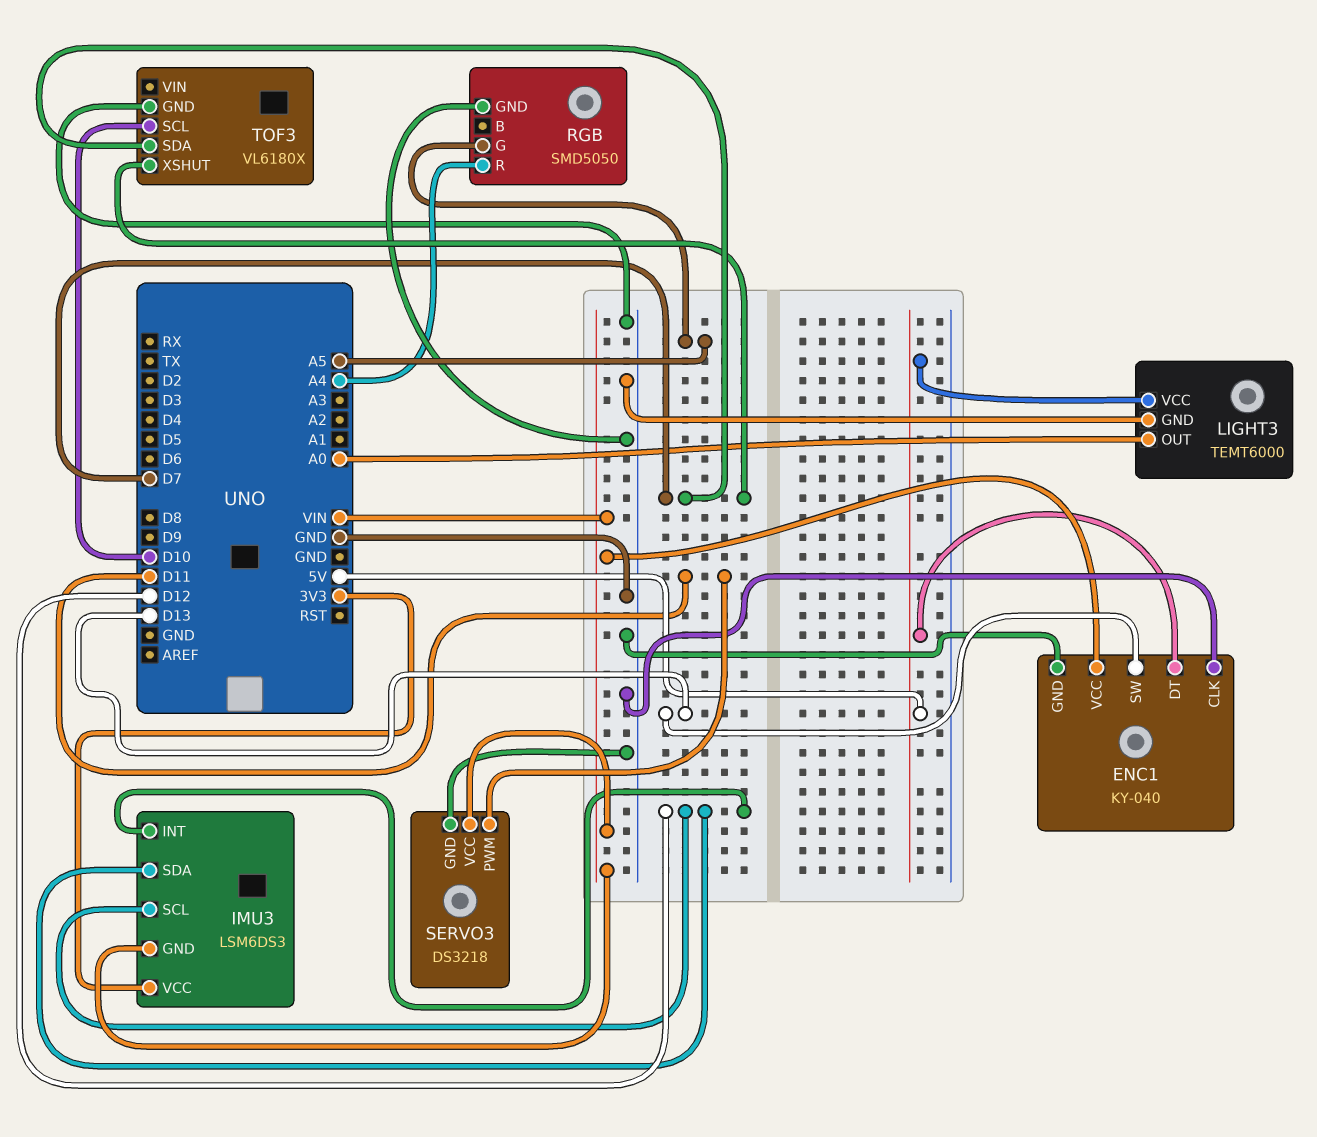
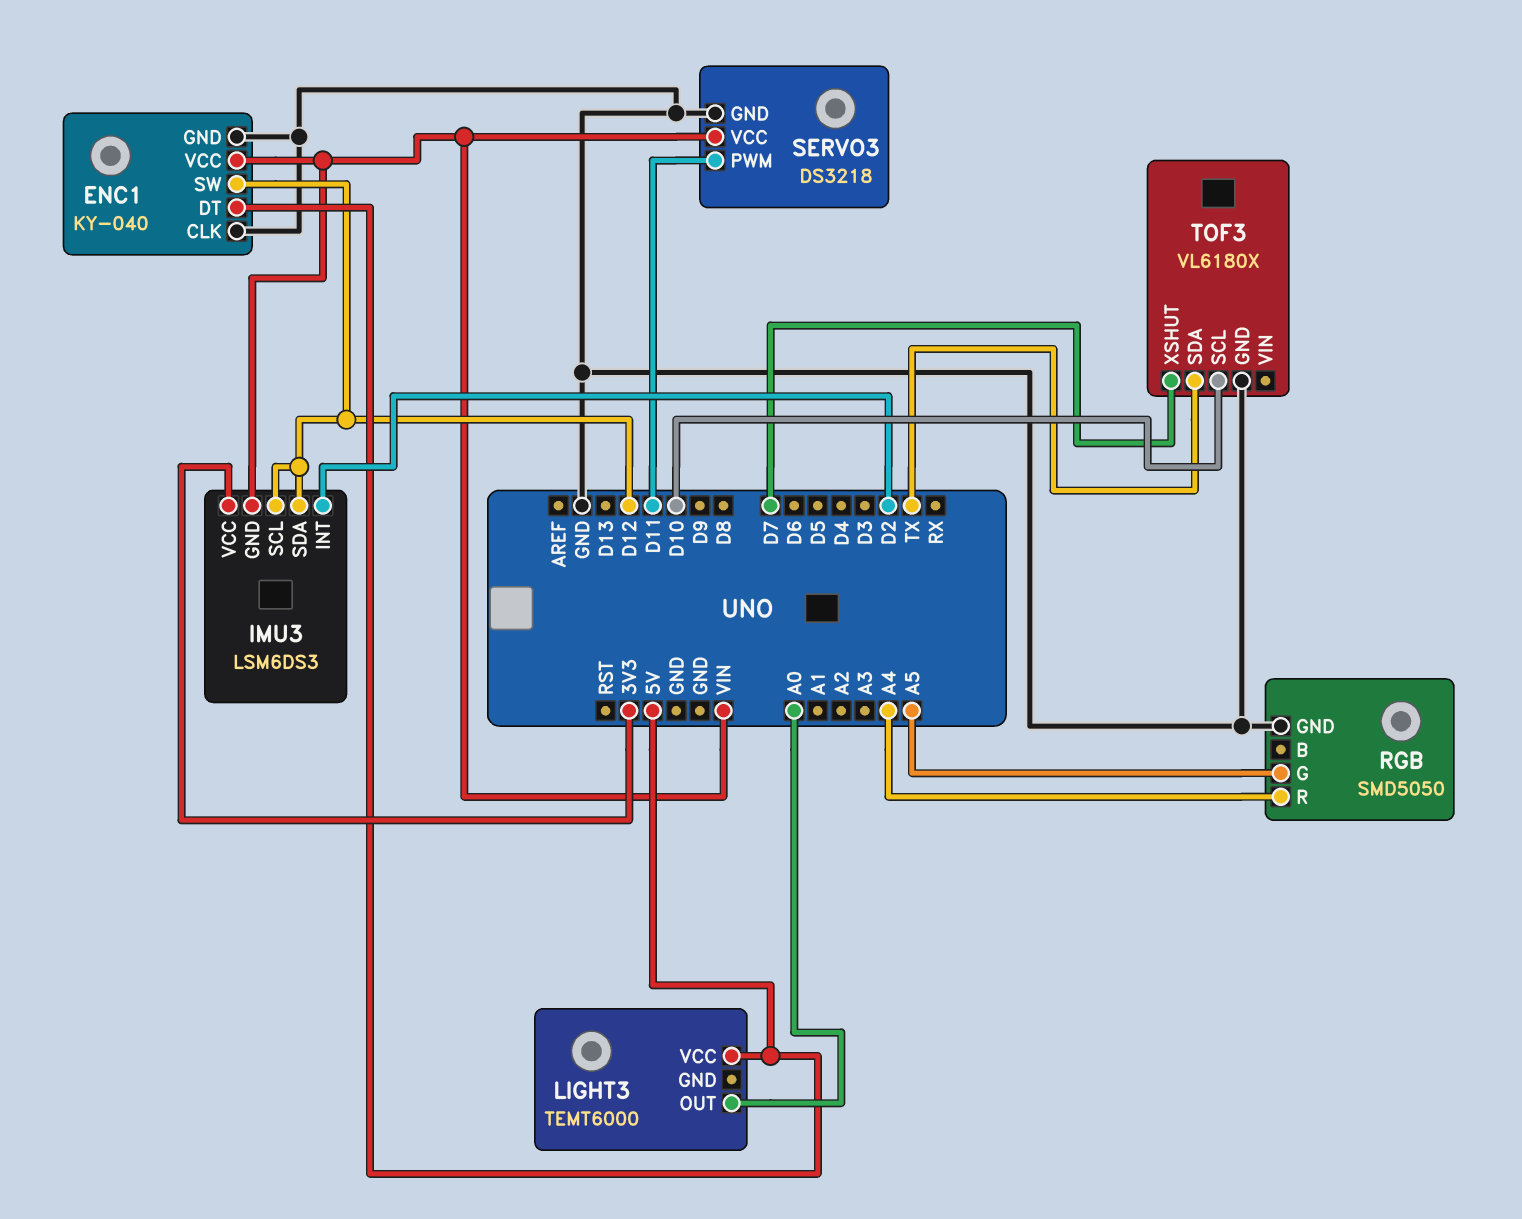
ENC1 pin SW: D13 -> D12
IMU3 pin INT: D12 -> D2
LIGHT3 pin GND: GND -> none
TOF3 pin SDA: D7 -> TX

